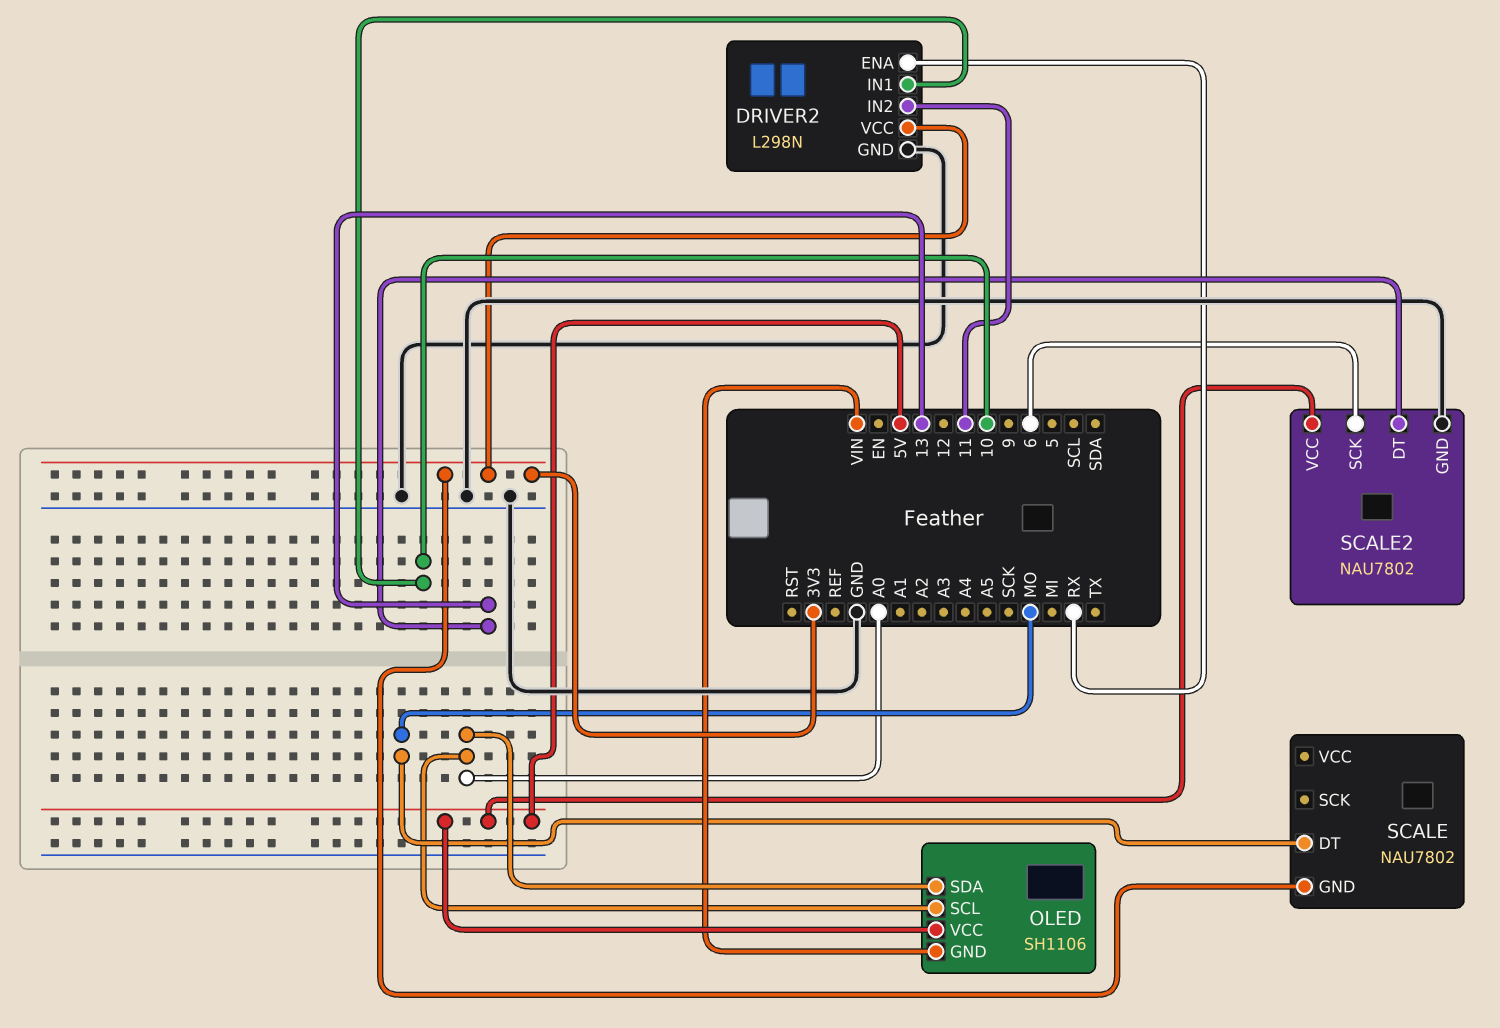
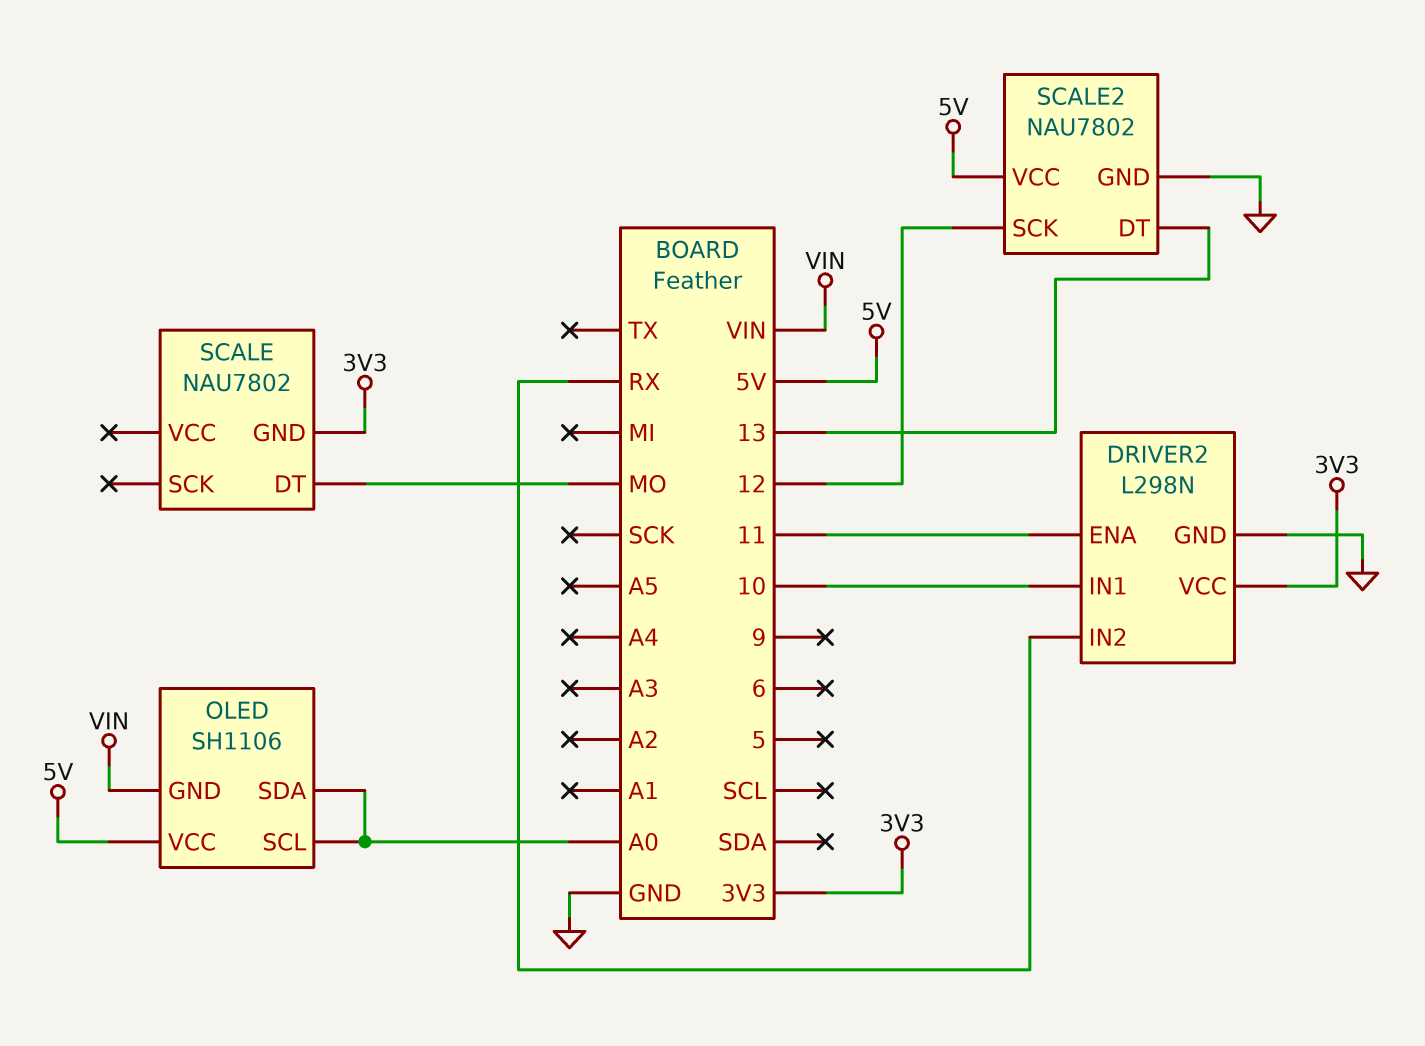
DRIVER2 pin ENA: RX -> 11
DRIVER2 pin IN2: 11 -> RX
SCALE2 pin SCK: 6 -> 12

